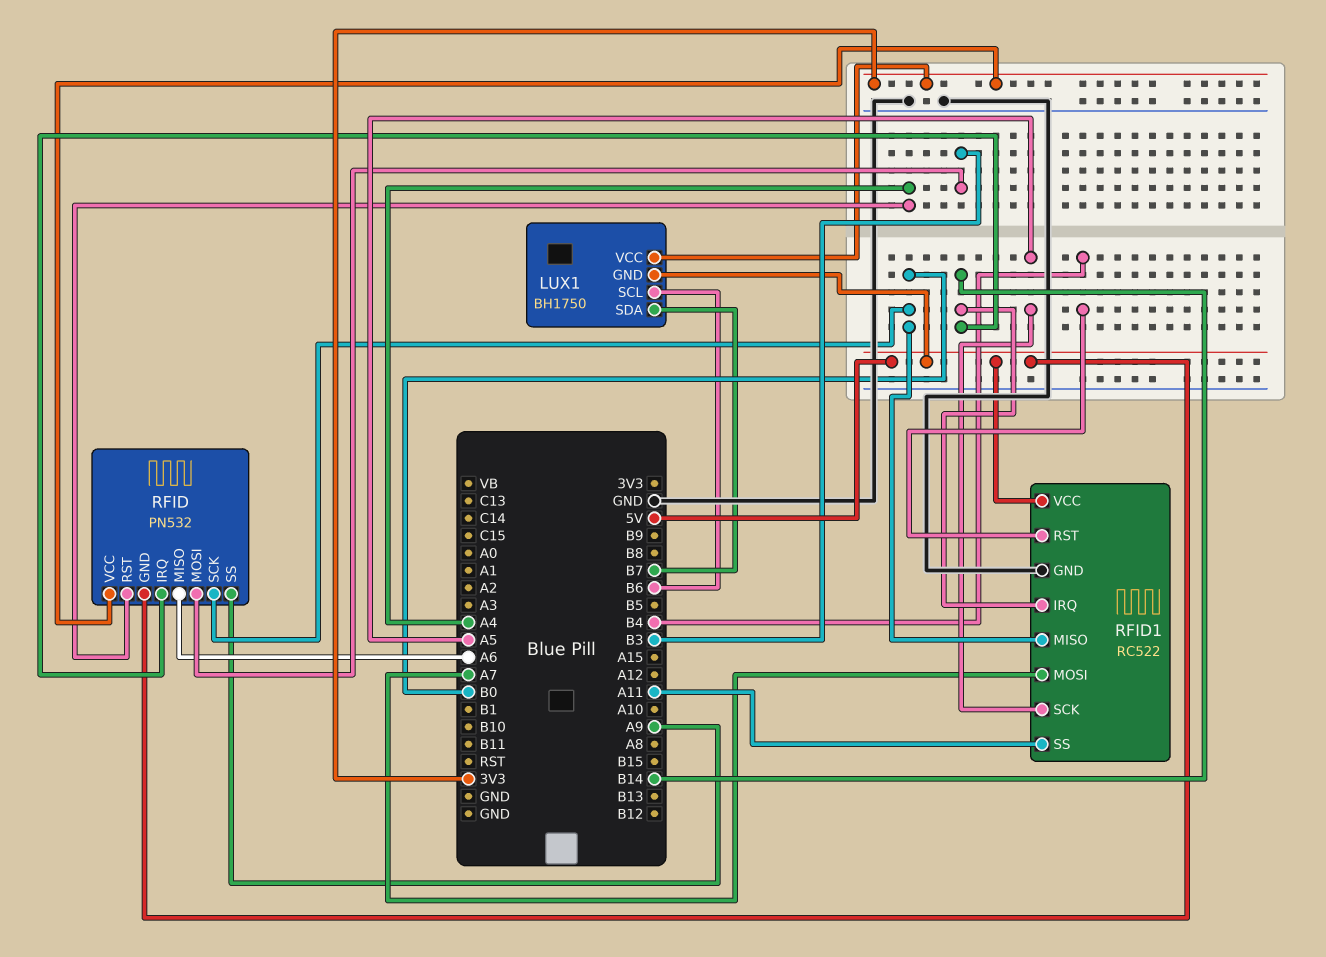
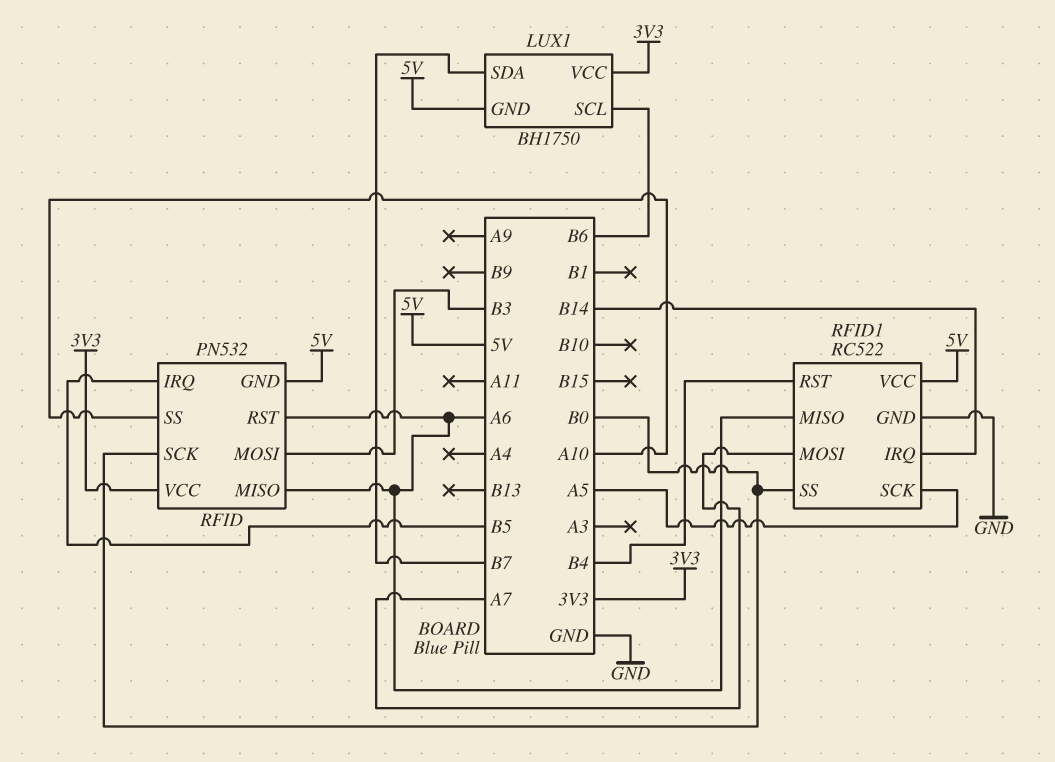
RFID pin IRQ: B14 -> B5
RFID pin RST: A4 -> A6
RFID pin SS: A9 -> A10
RFID1 pin MISO: B0 -> A6
RFID1 pin SS: A11 -> B0

